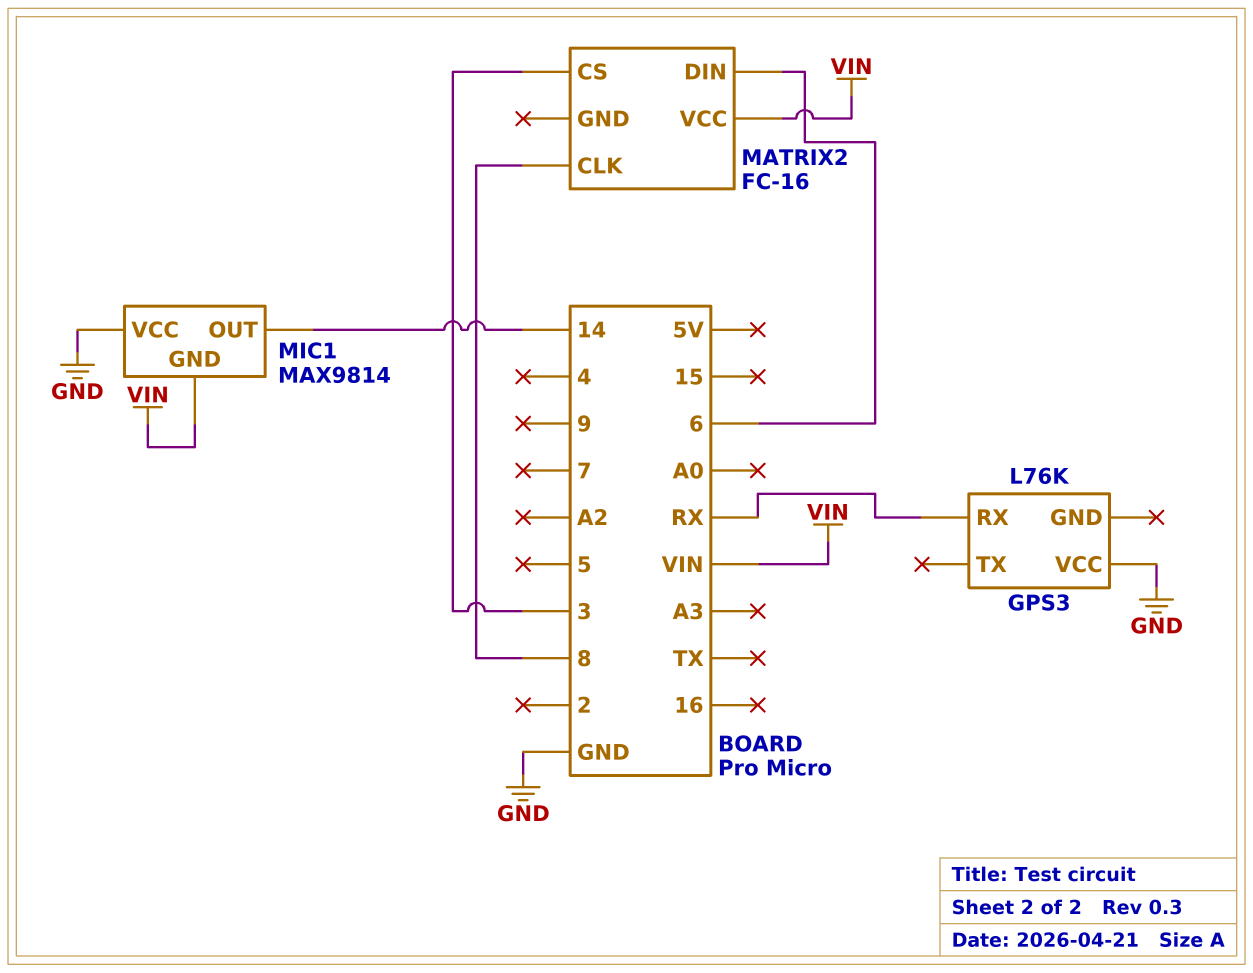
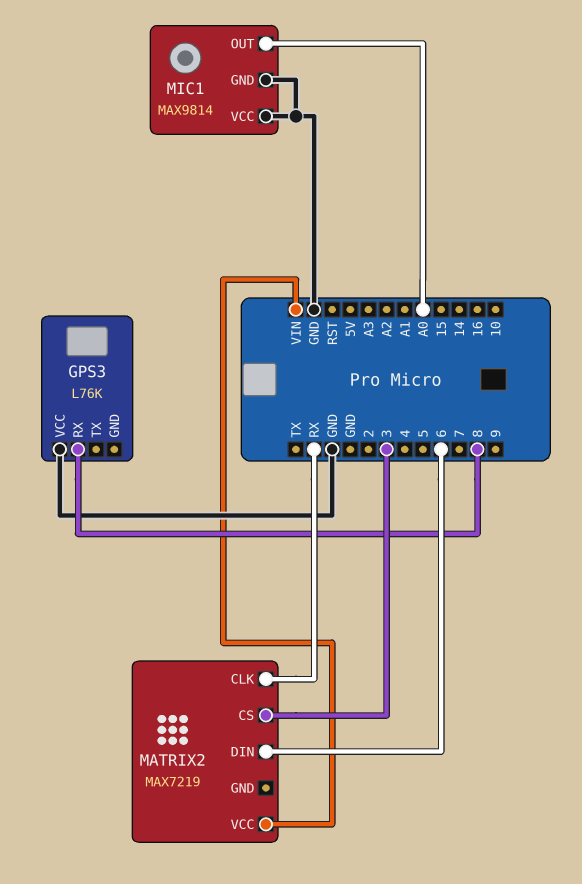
GPS3 pin RX: RX -> 8
MATRIX2: FC-16 -> MAX7219
MATRIX2 pin CLK: 8 -> RX
MIC1 pin GND: VIN -> GND
MIC1 pin OUT: 14 -> A0

